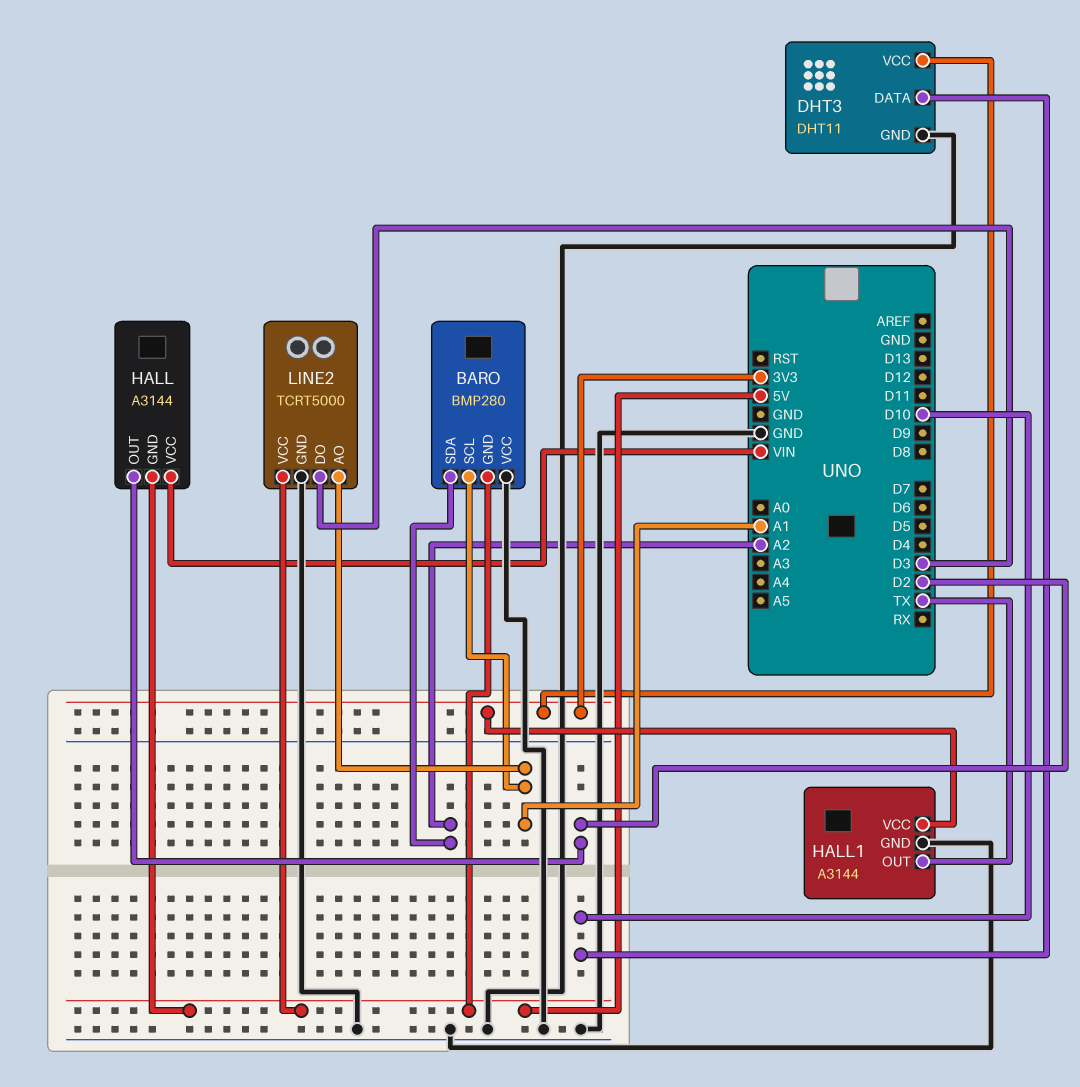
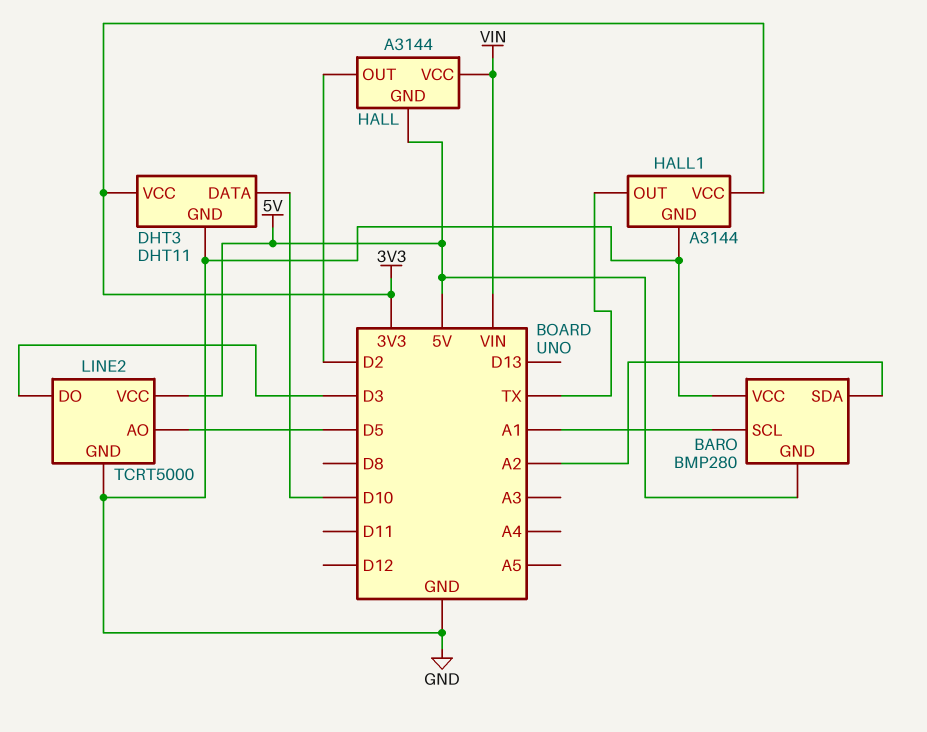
LINE2 pin AO: A1 -> D5

